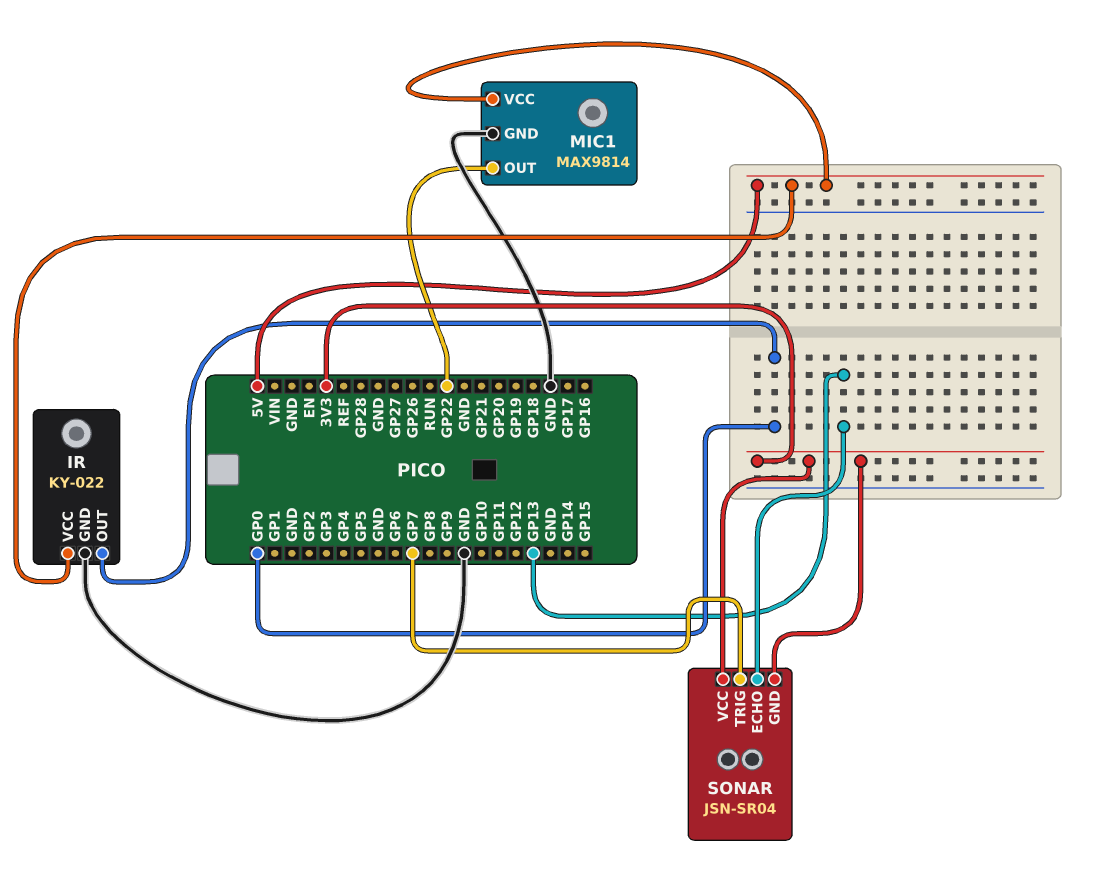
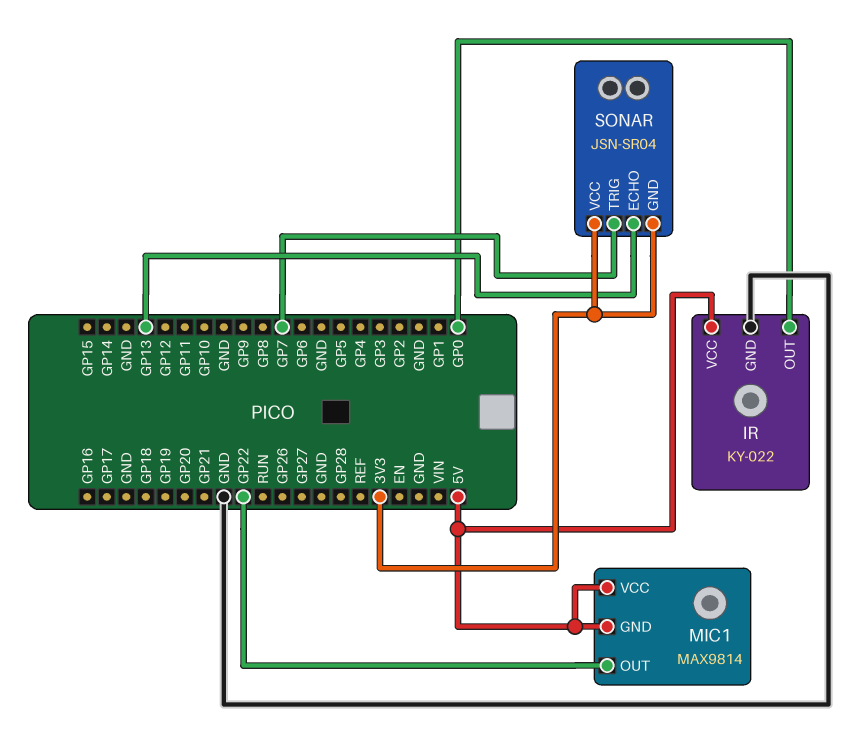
MIC1 pin GND: GND -> 5V

